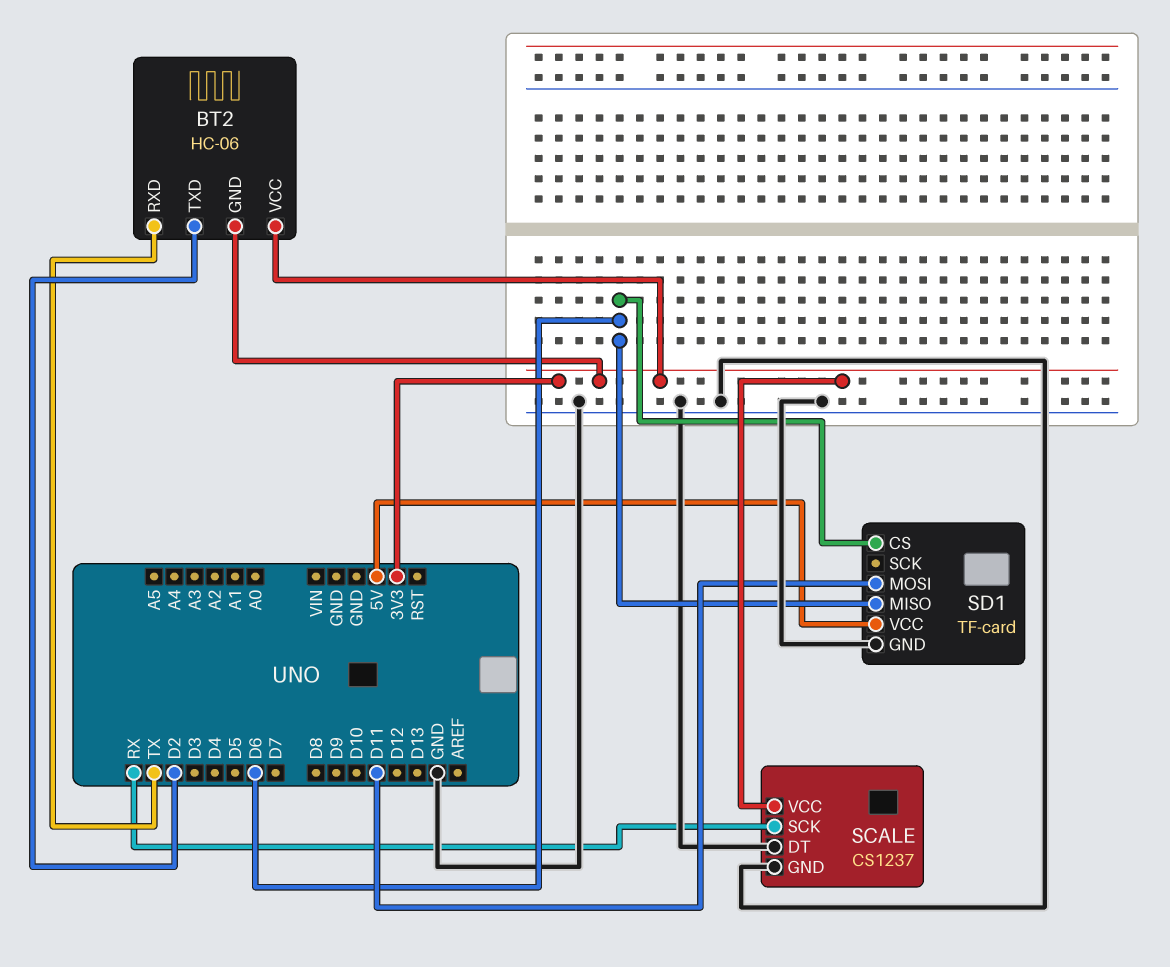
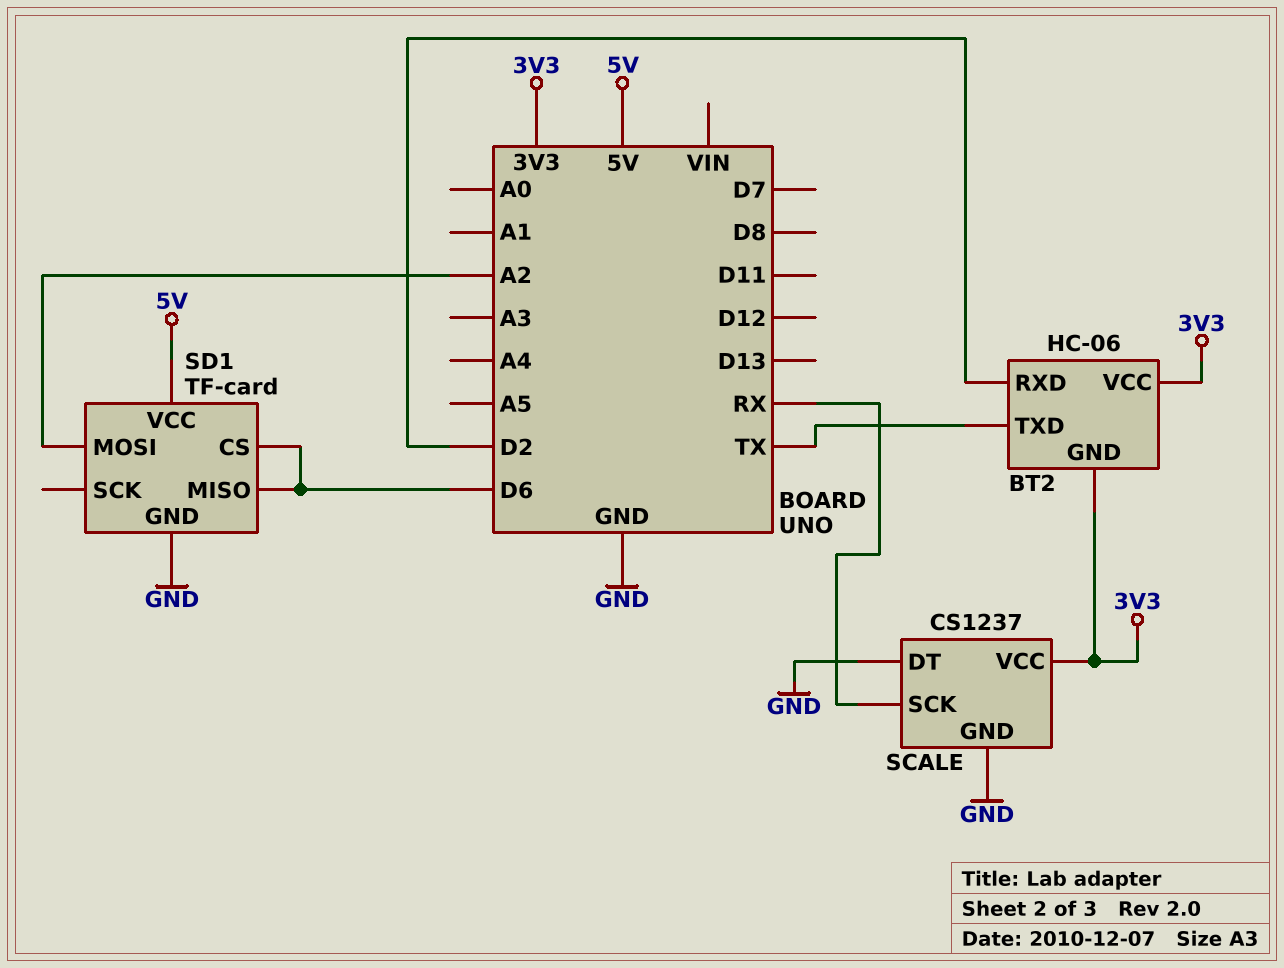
BT2 pin RXD: TX -> D2
BT2 pin TXD: D2 -> TX
SD1 pin MOSI: D11 -> A2

